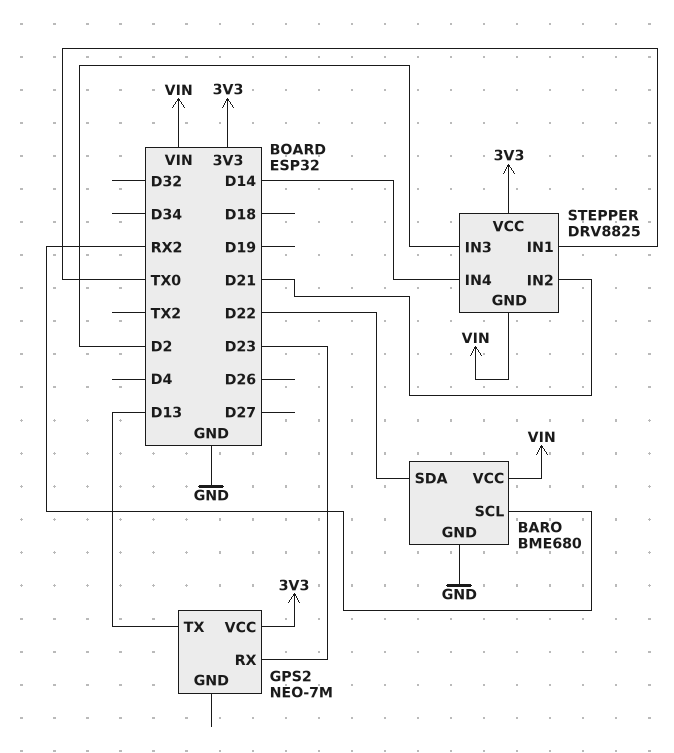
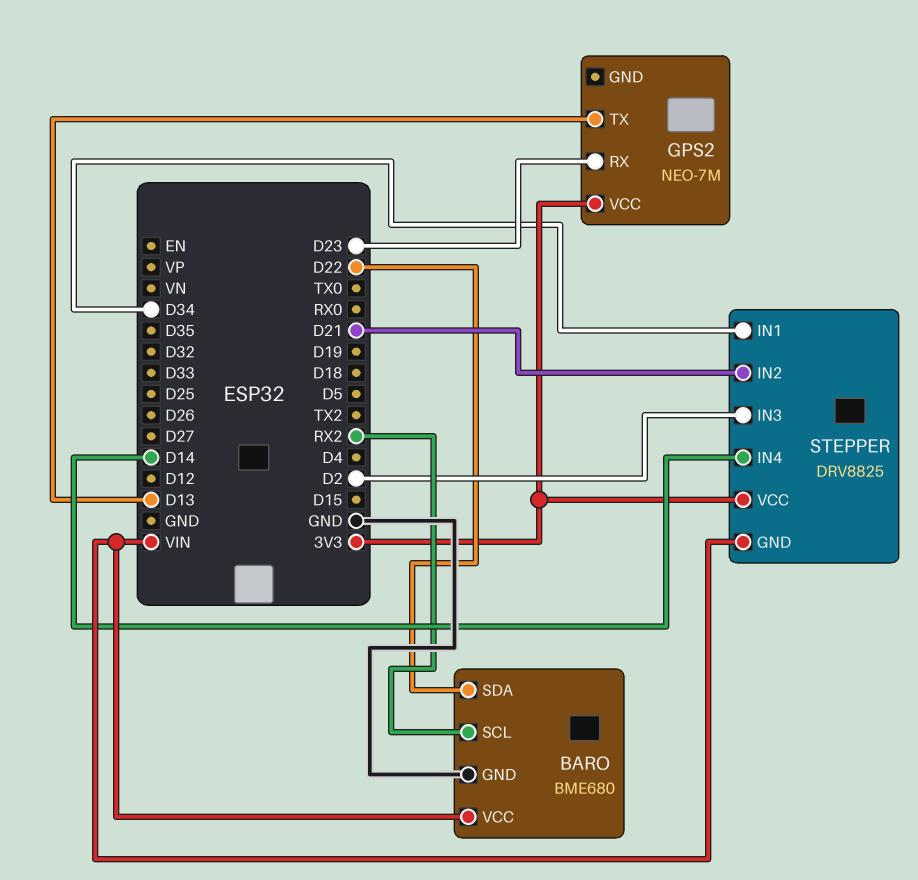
STEPPER pin IN1: TX0 -> D34

